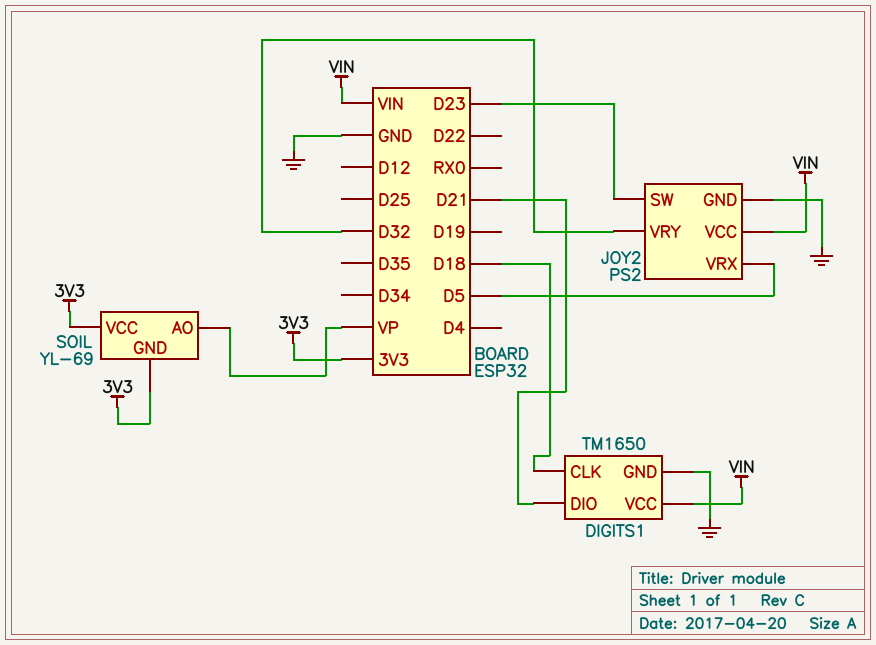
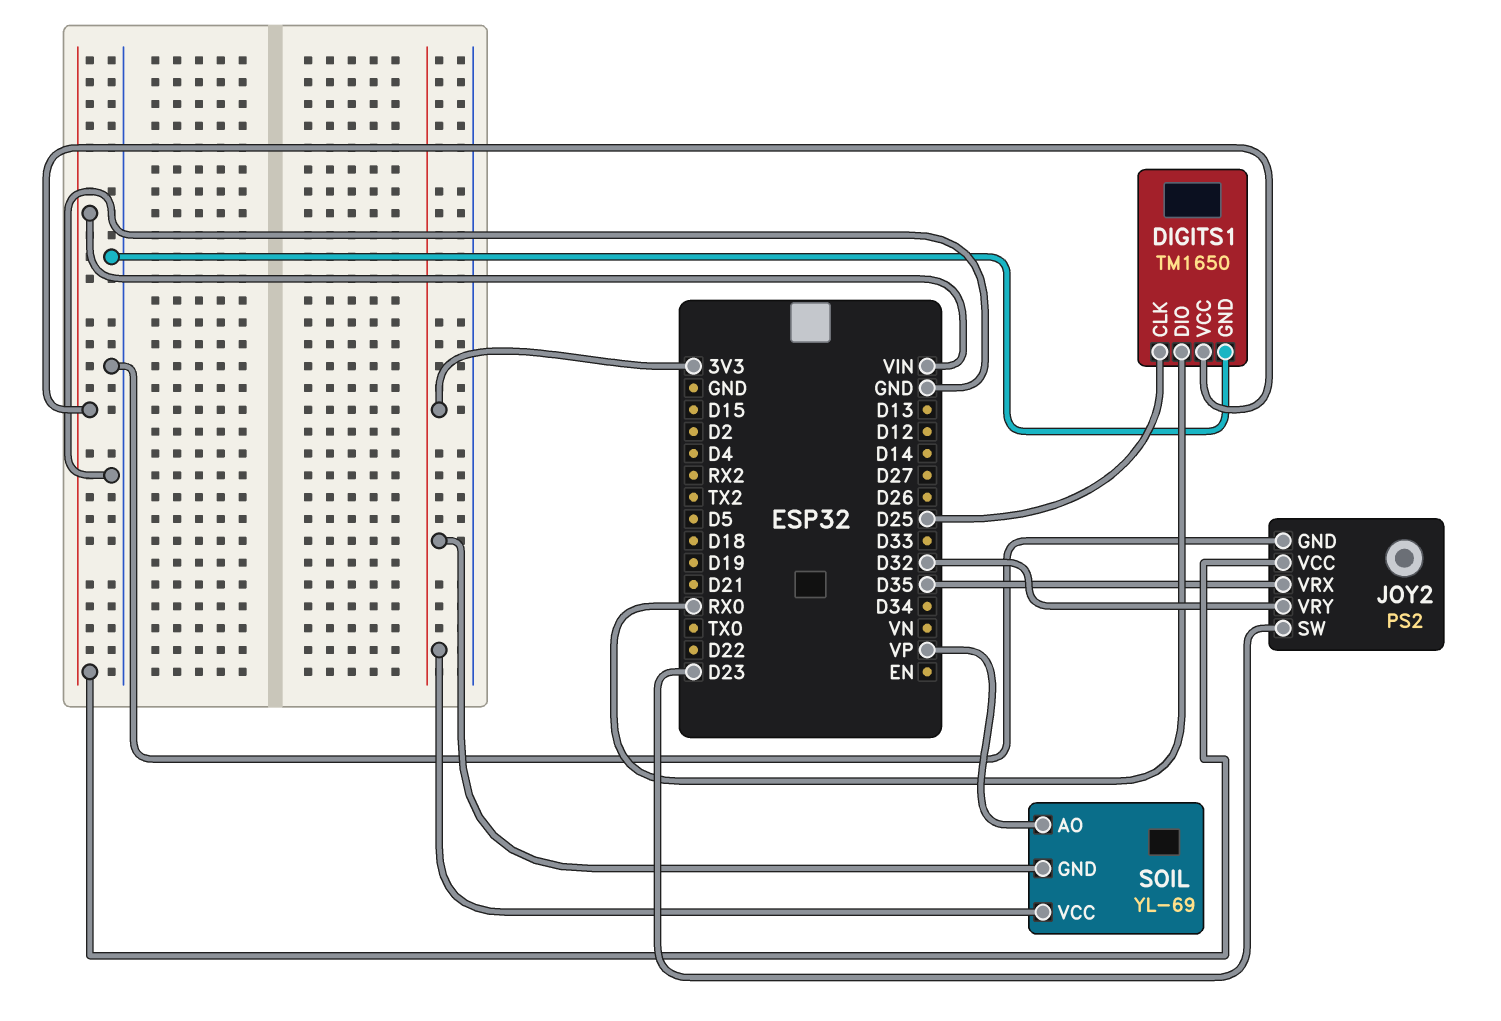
DIGITS1 pin CLK: D18 -> D25
DIGITS1 pin DIO: D21 -> RX0
JOY2 pin VRX: D5 -> D35

